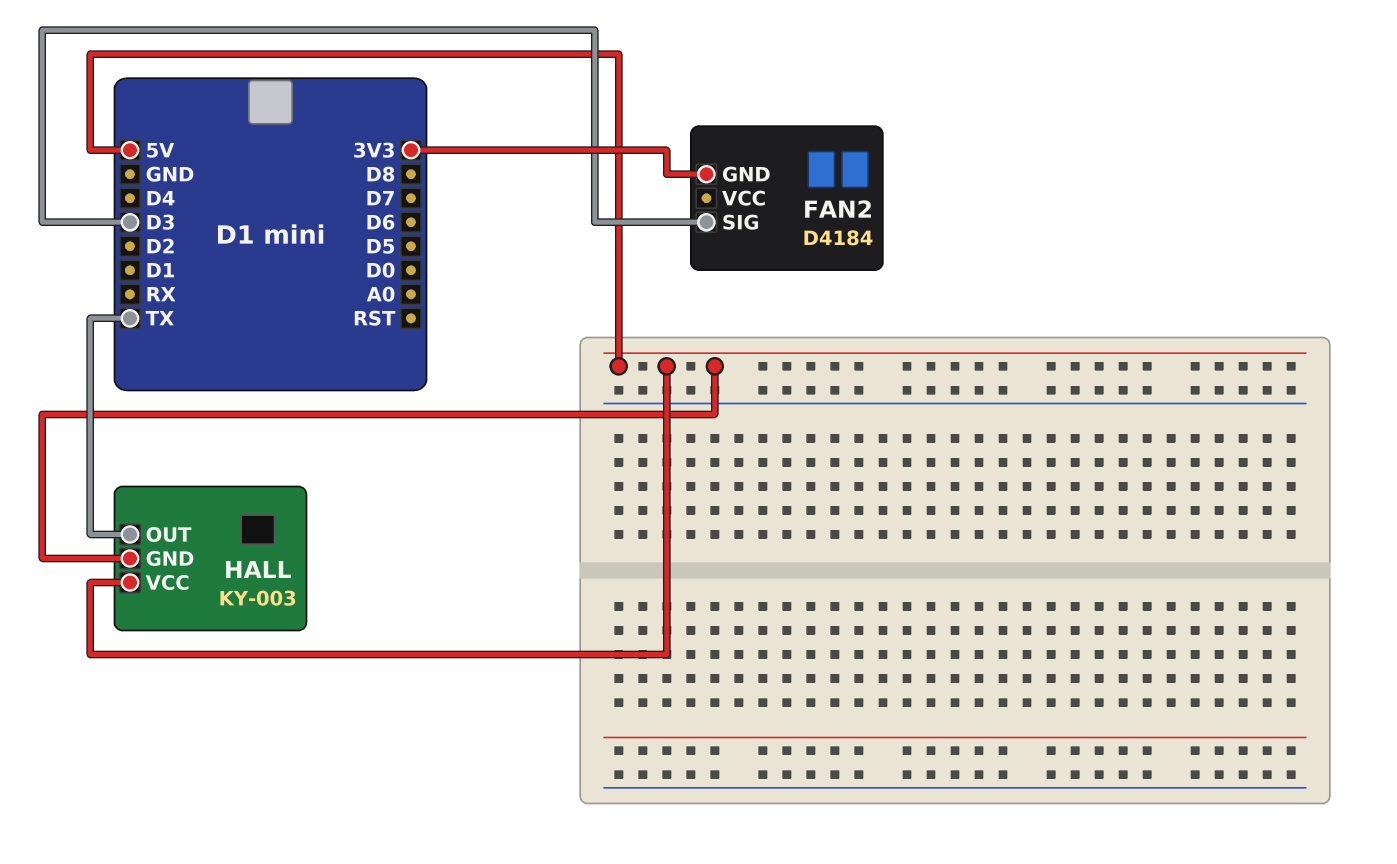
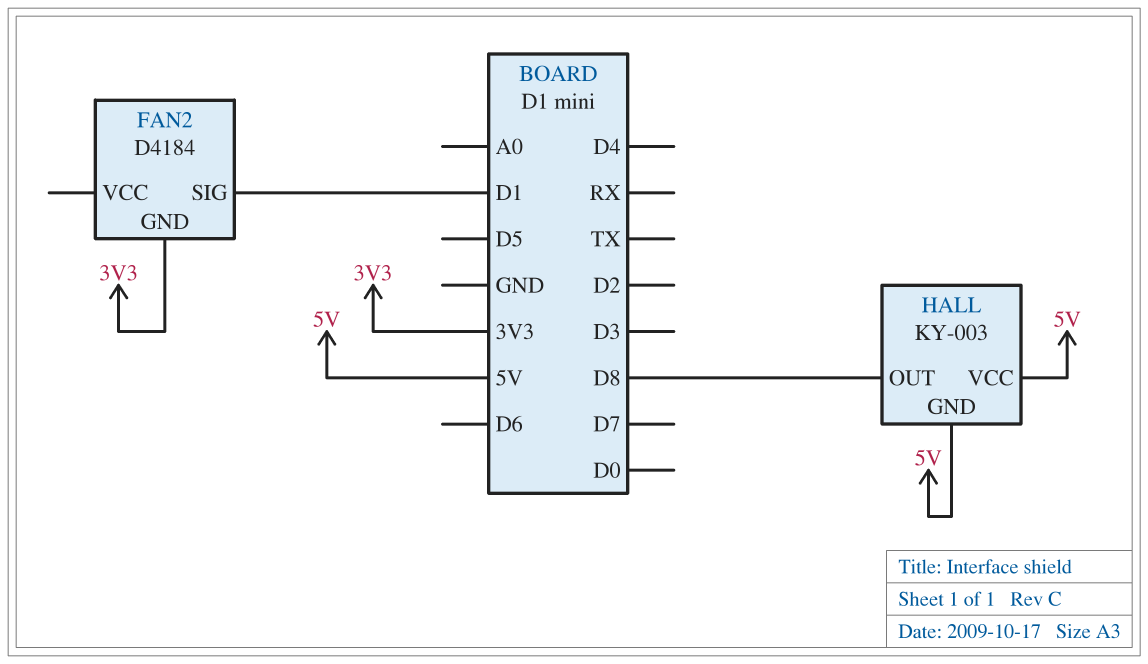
FAN2 pin SIG: D3 -> D1
HALL pin OUT: TX -> D8

